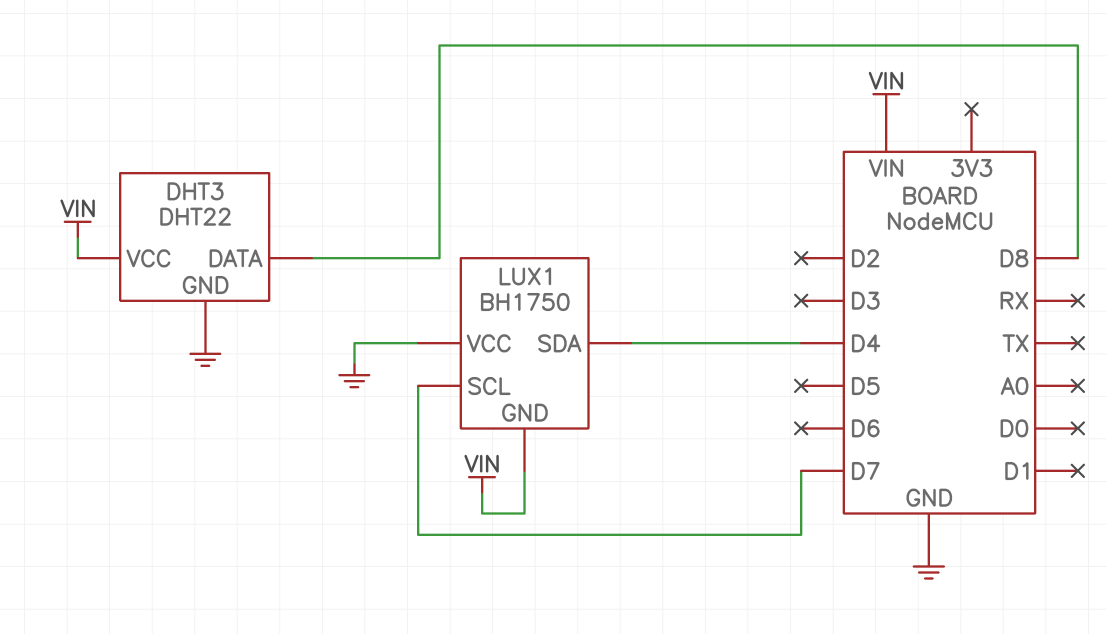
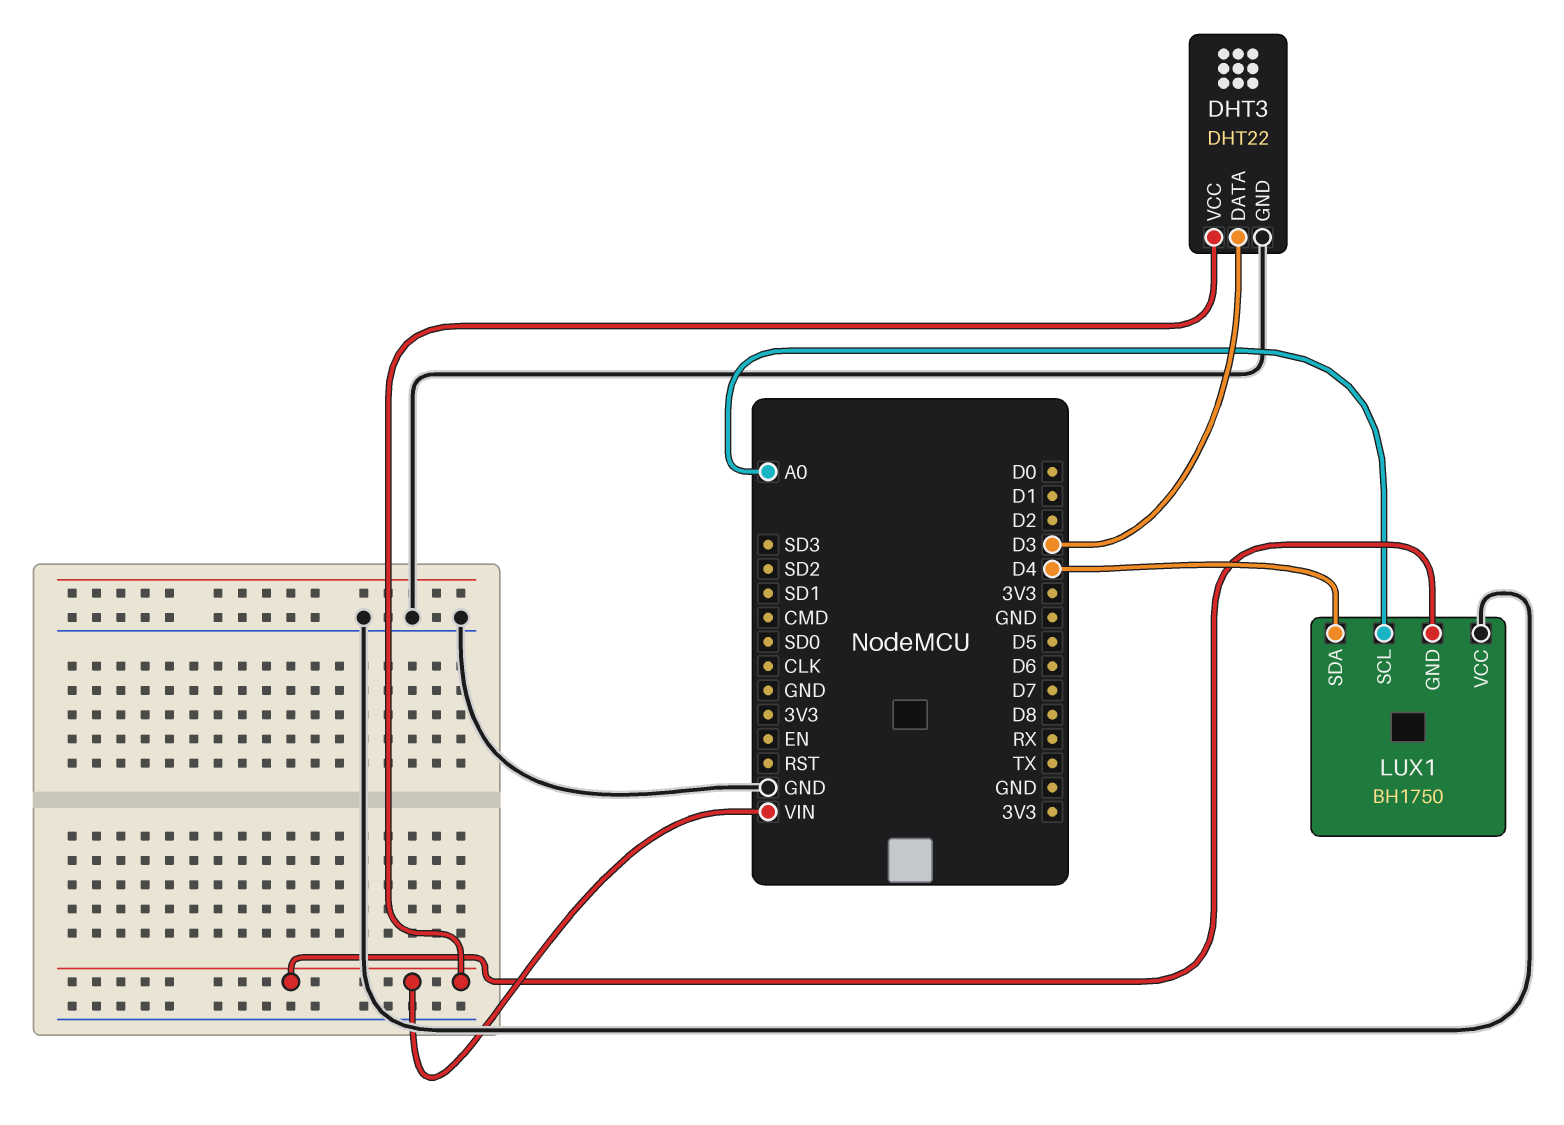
DHT3 pin DATA: D8 -> D3
LUX1 pin SCL: D7 -> A0

